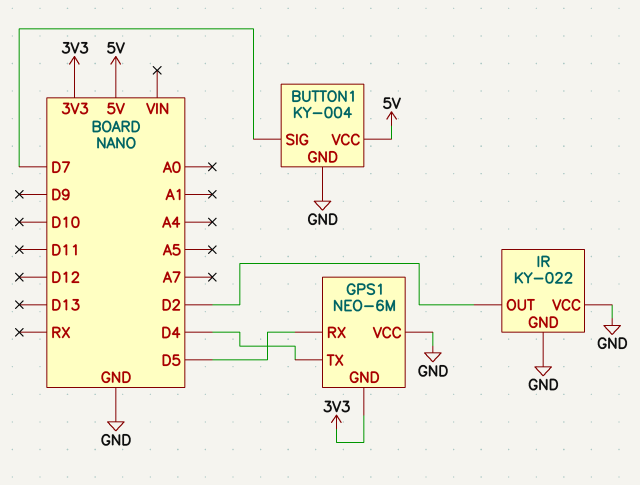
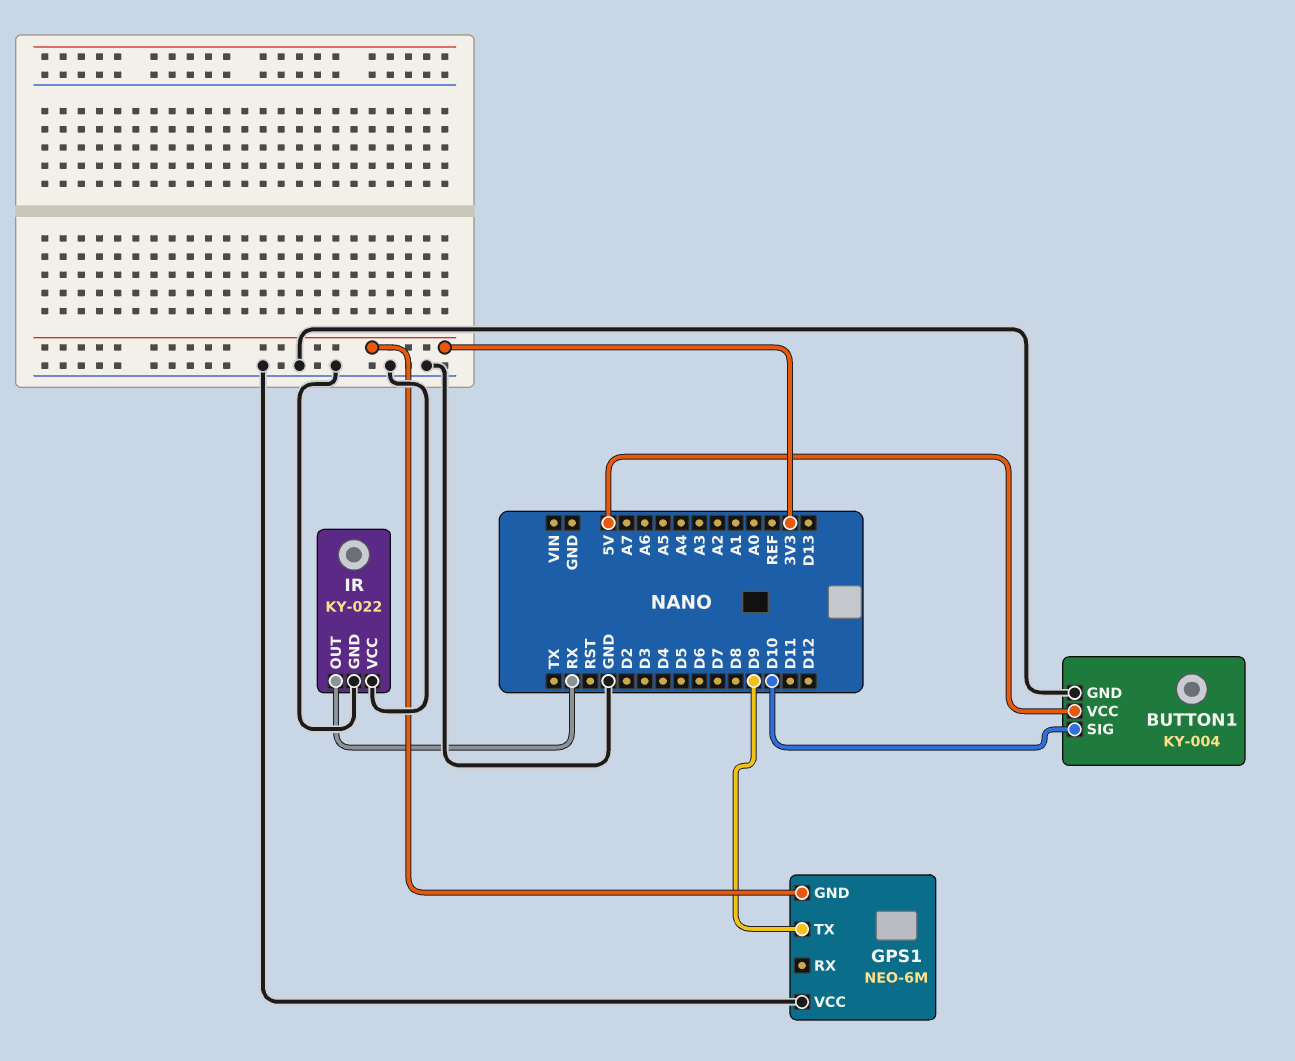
BUTTON1 pin SIG: D7 -> D10
GPS1 pin RX: D5 -> none
GPS1 pin TX: D4 -> D9
IR pin OUT: D2 -> RX

